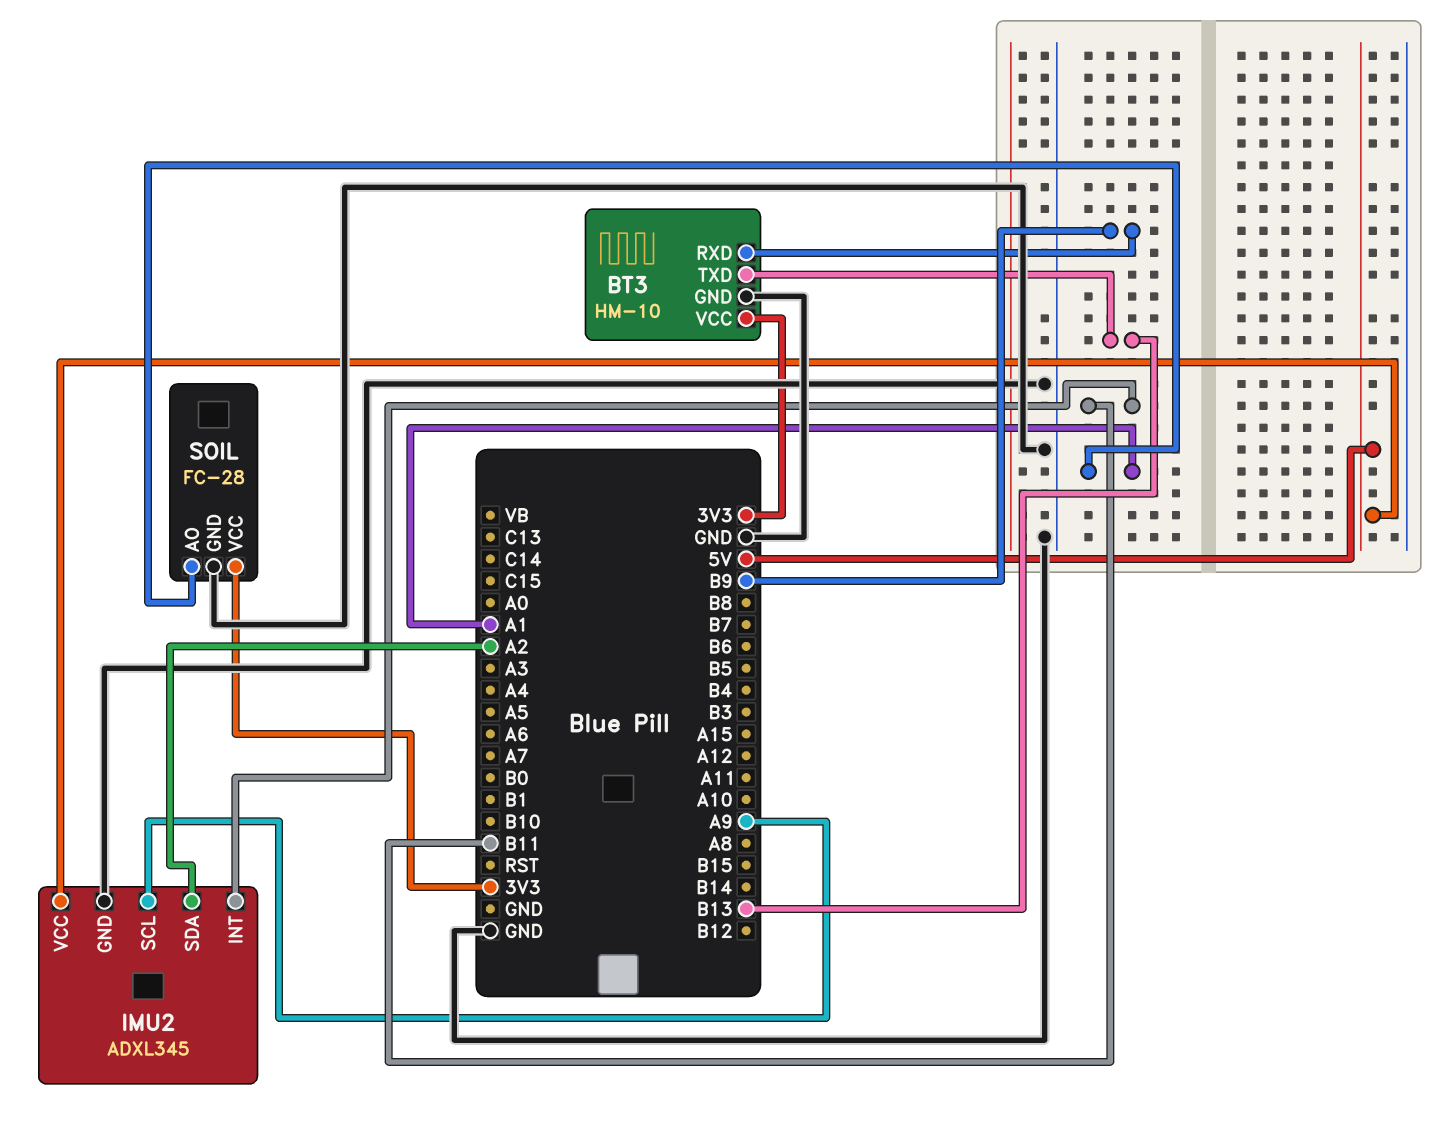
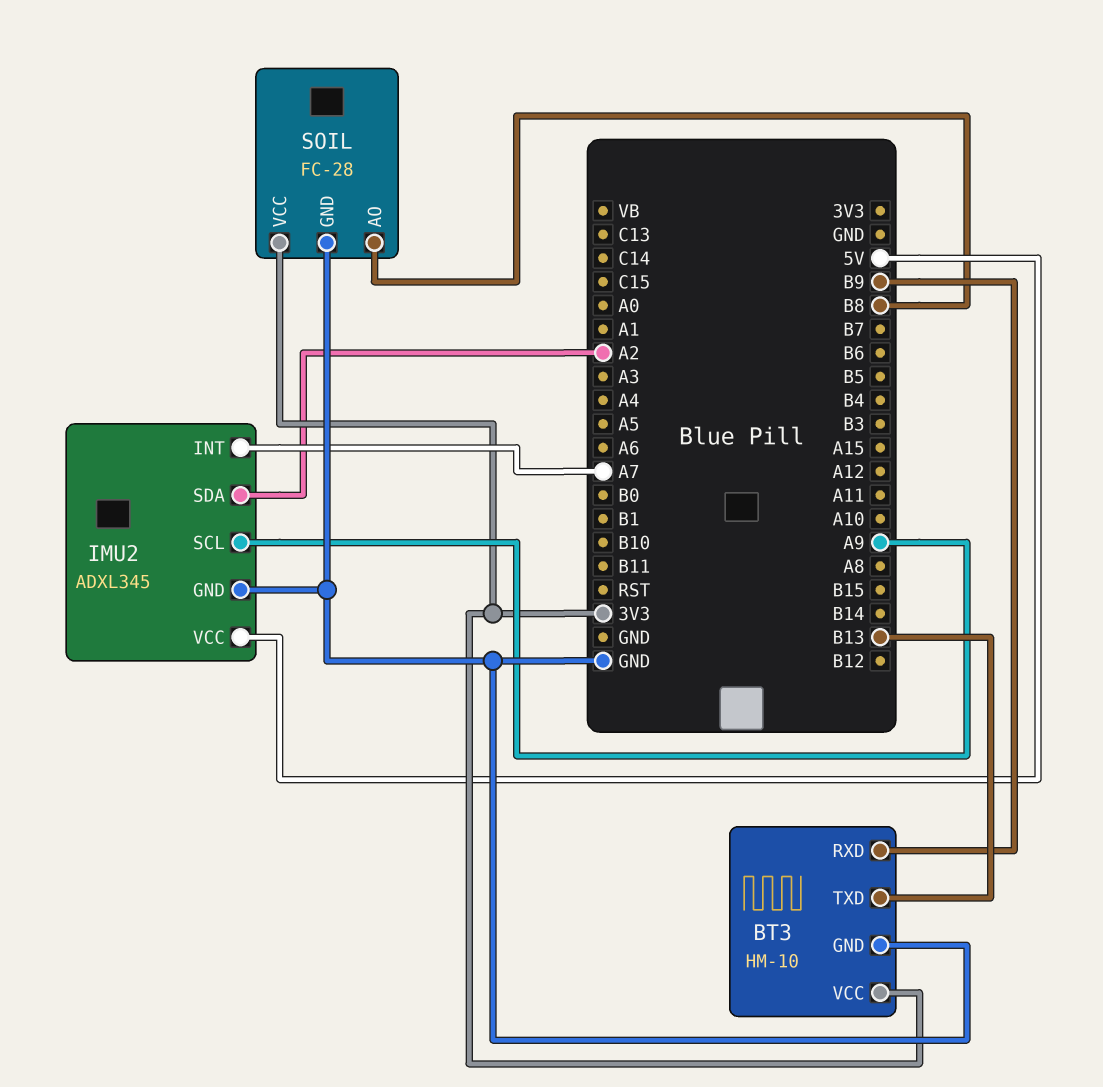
IMU2 pin INT: B11 -> A7
SOIL pin AO: A1 -> B8

